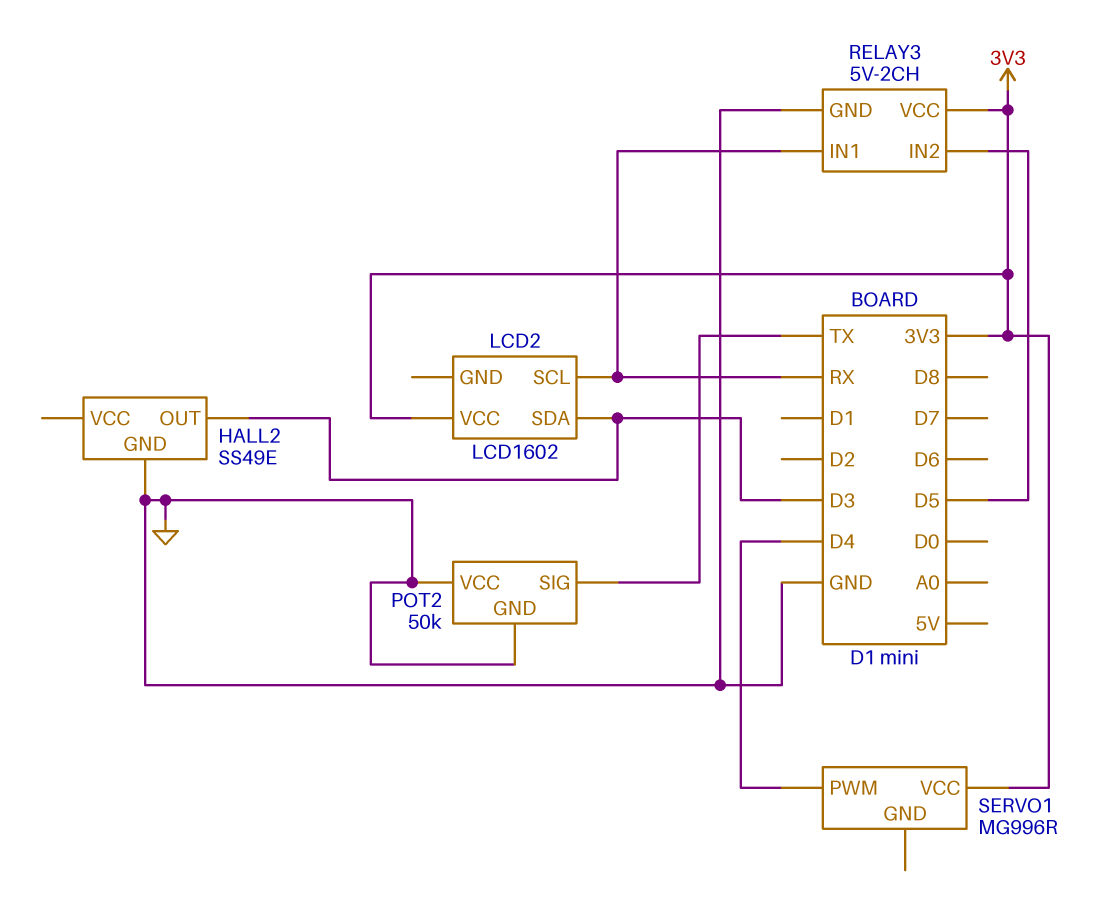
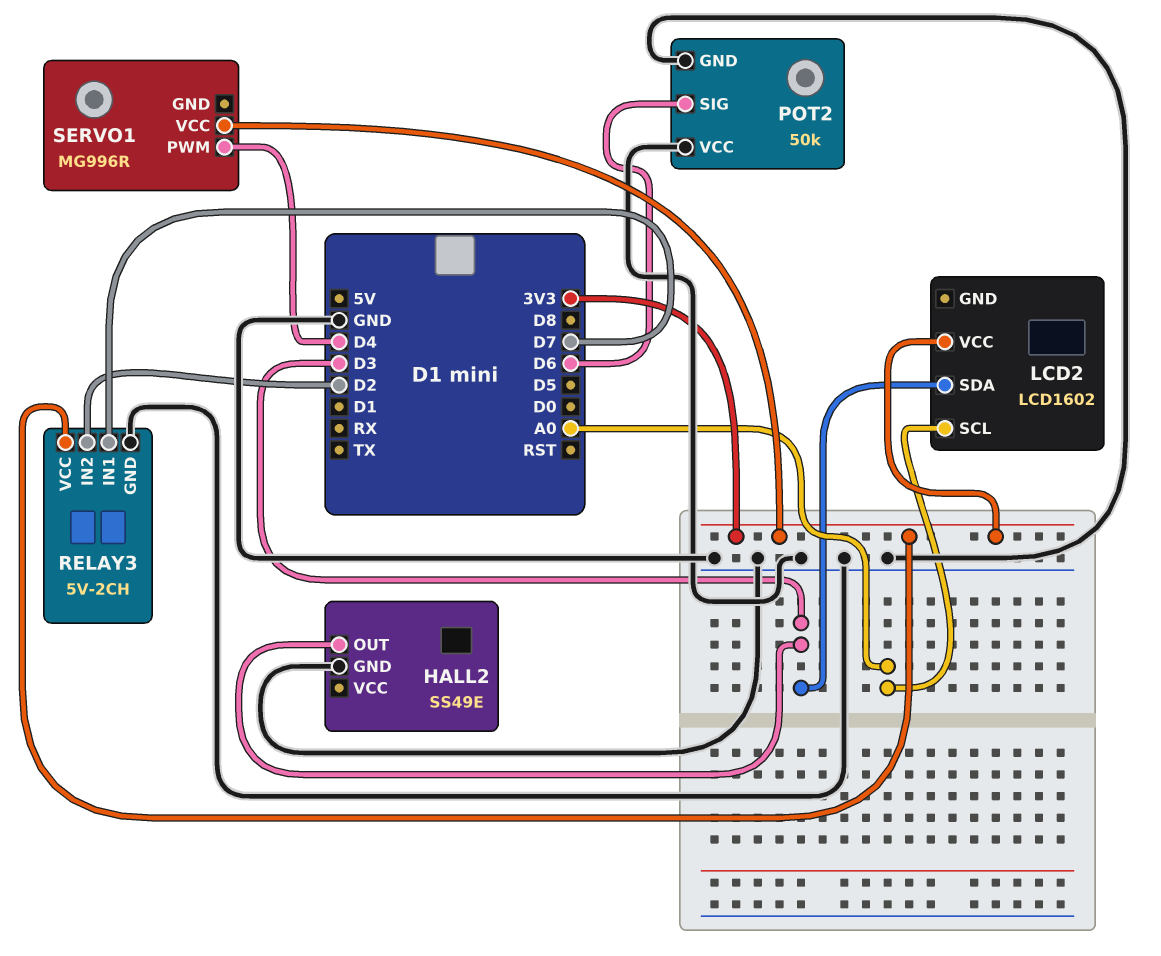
LCD2 pin SCL: RX -> A0
POT2 pin SIG: TX -> D6
RELAY3 pin IN1: RX -> D7
RELAY3 pin IN2: D5 -> D2

